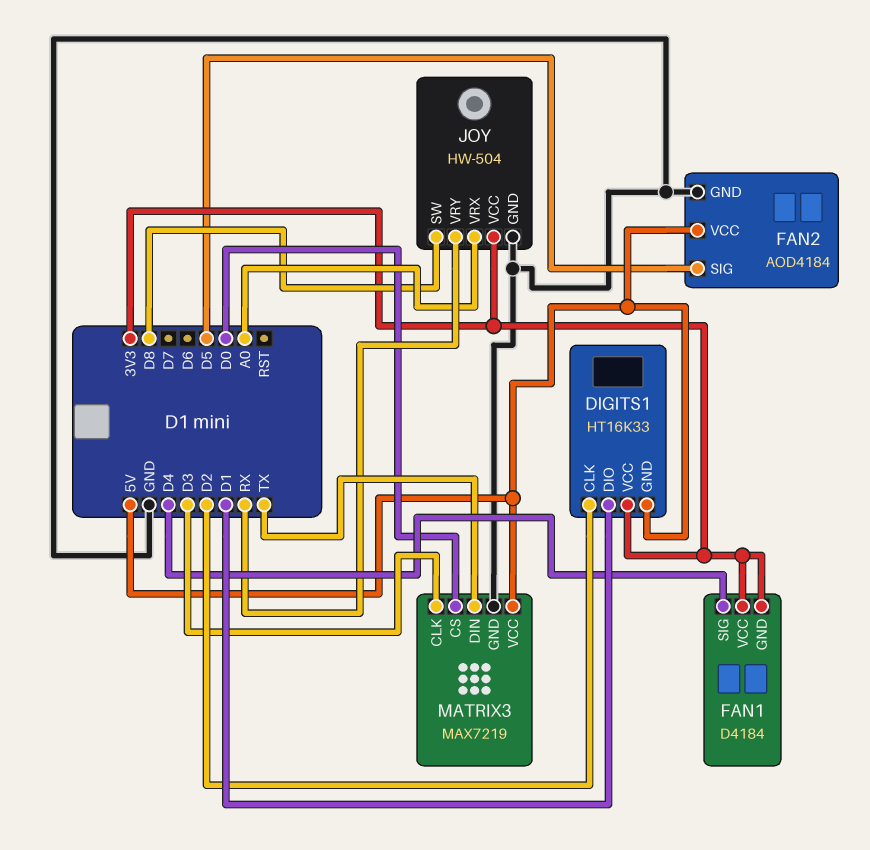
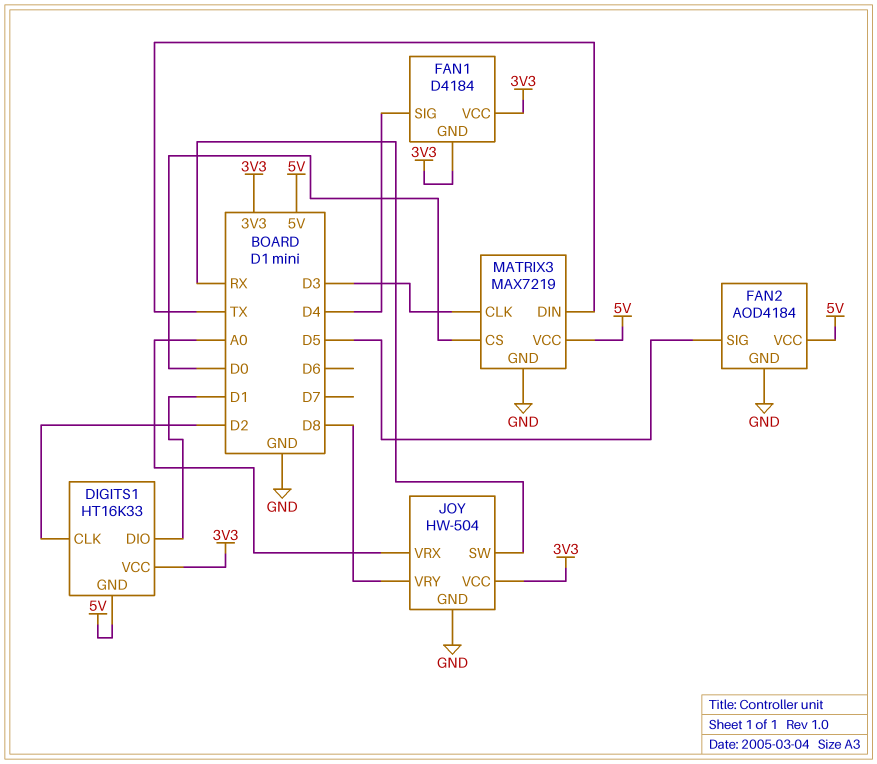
JOY pin SW: D8 -> RX
JOY pin VRY: RX -> D8

